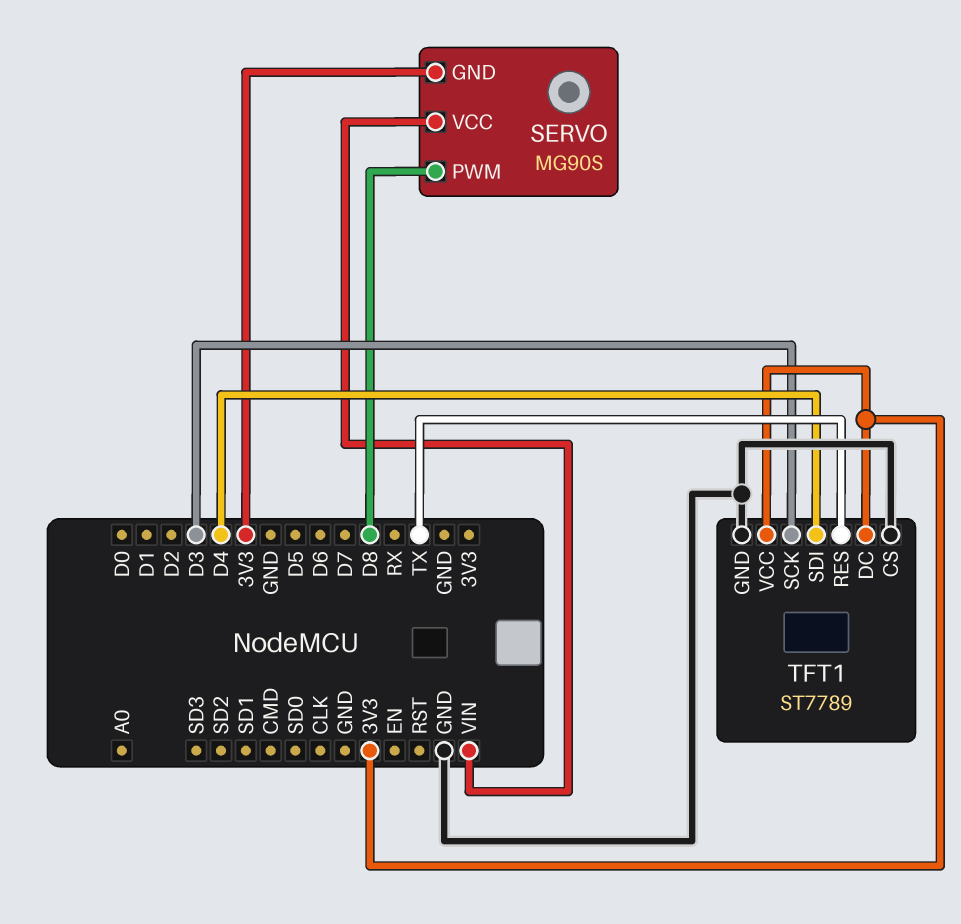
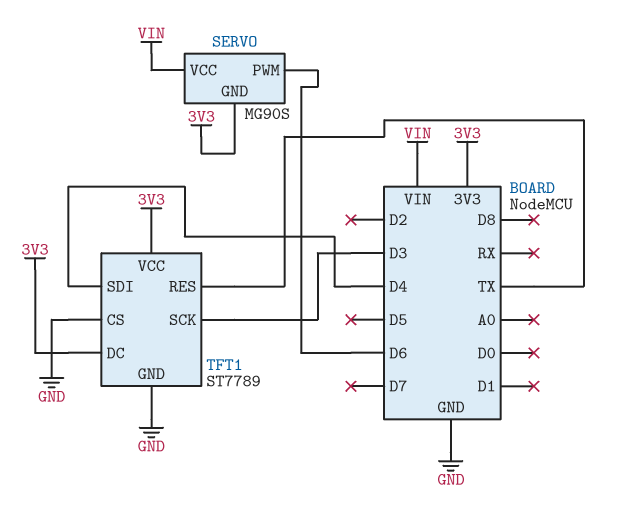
SERVO pin PWM: D8 -> D6

